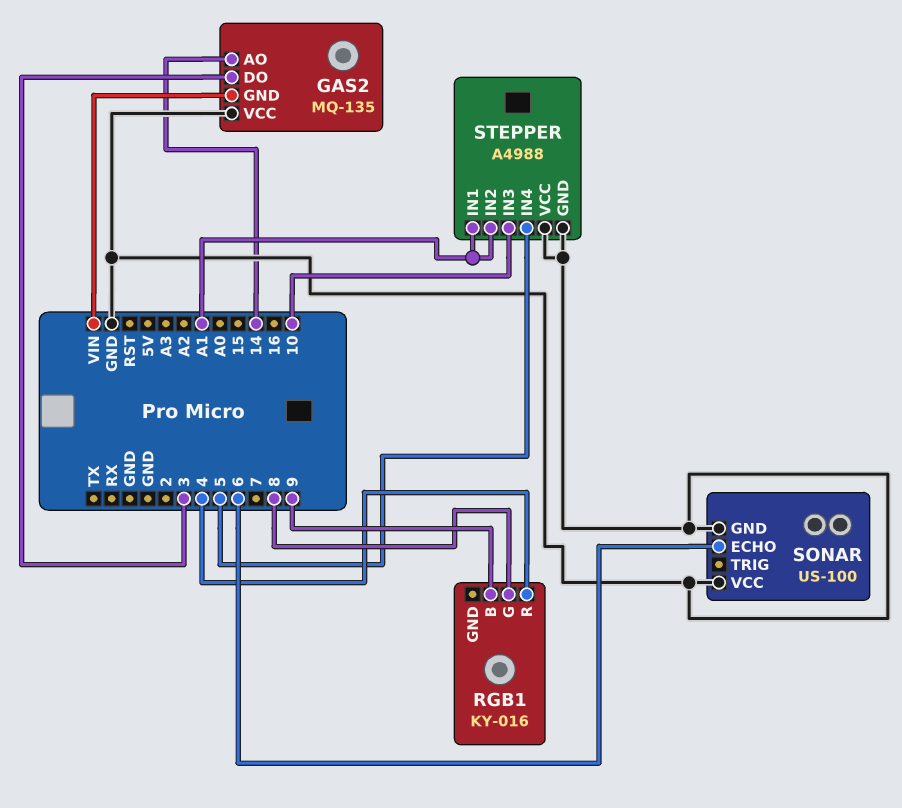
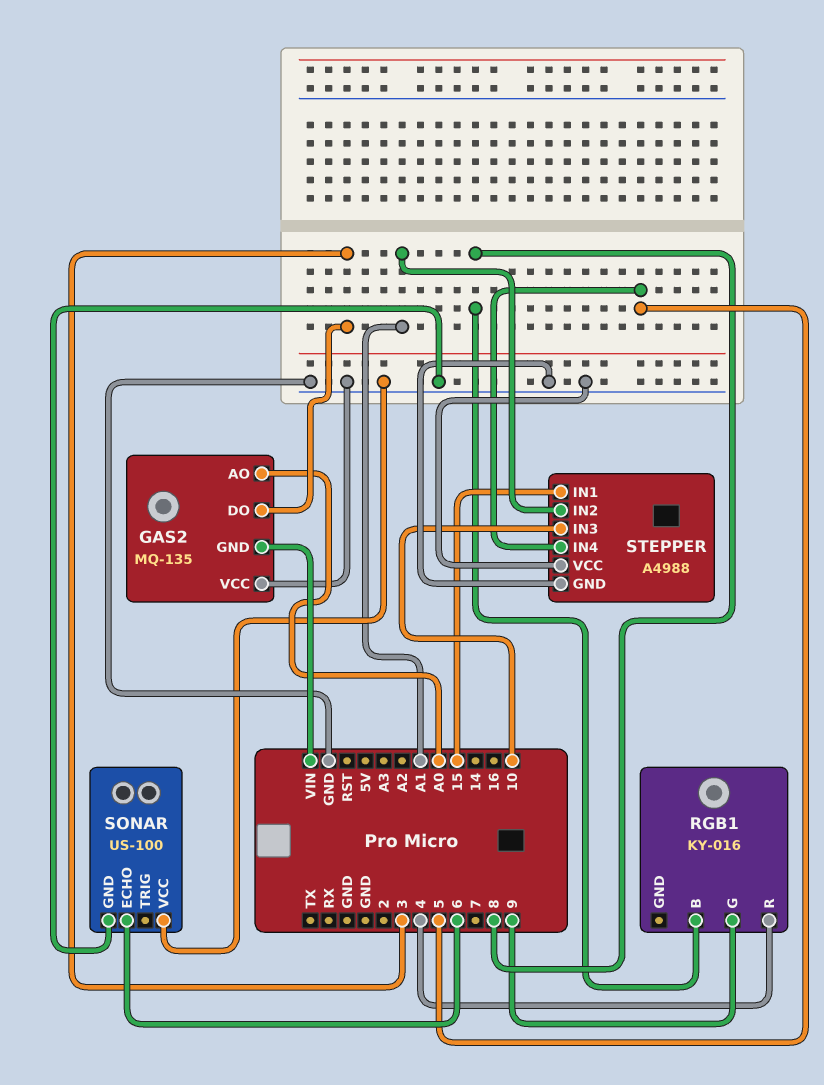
GAS2 pin AO: 14 -> A0
RGB1 pin B: 9 -> 8
RGB1 pin G: 8 -> 9
STEPPER pin IN1: A1 -> 15

